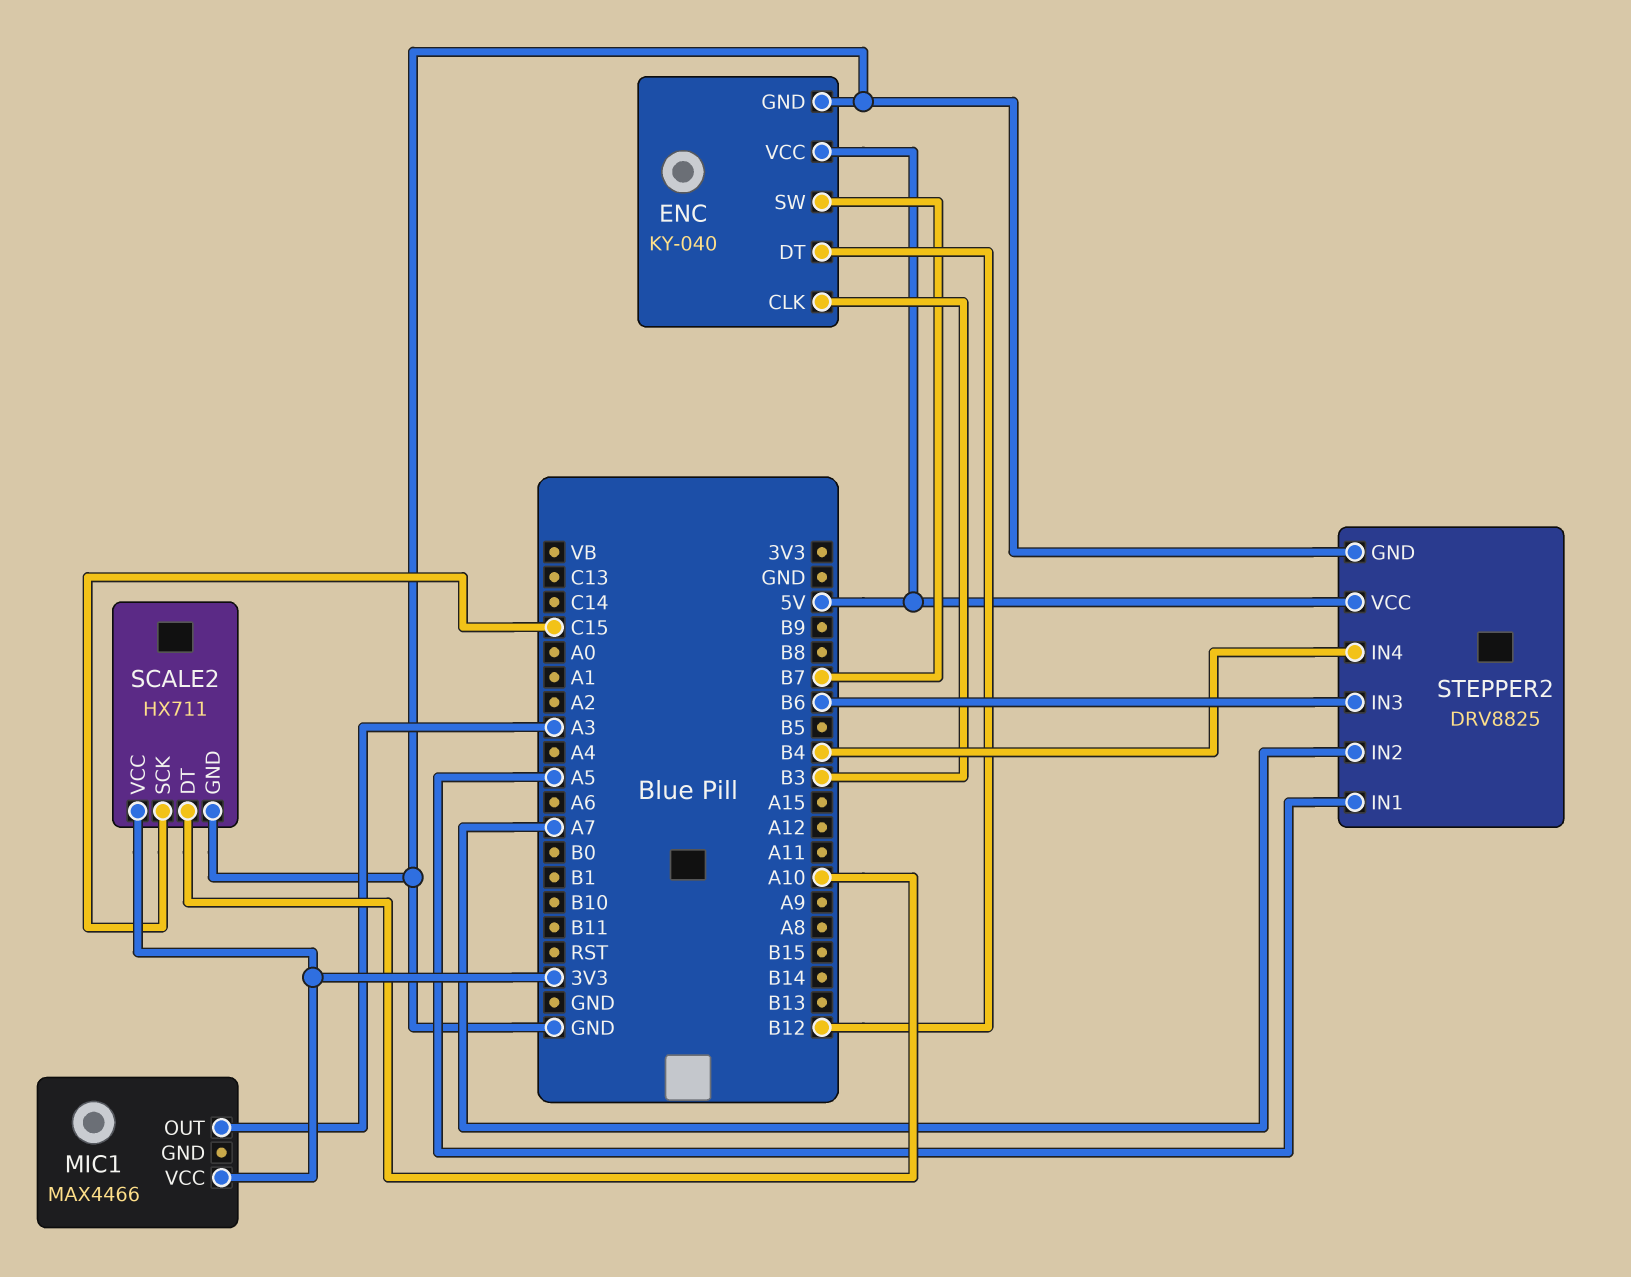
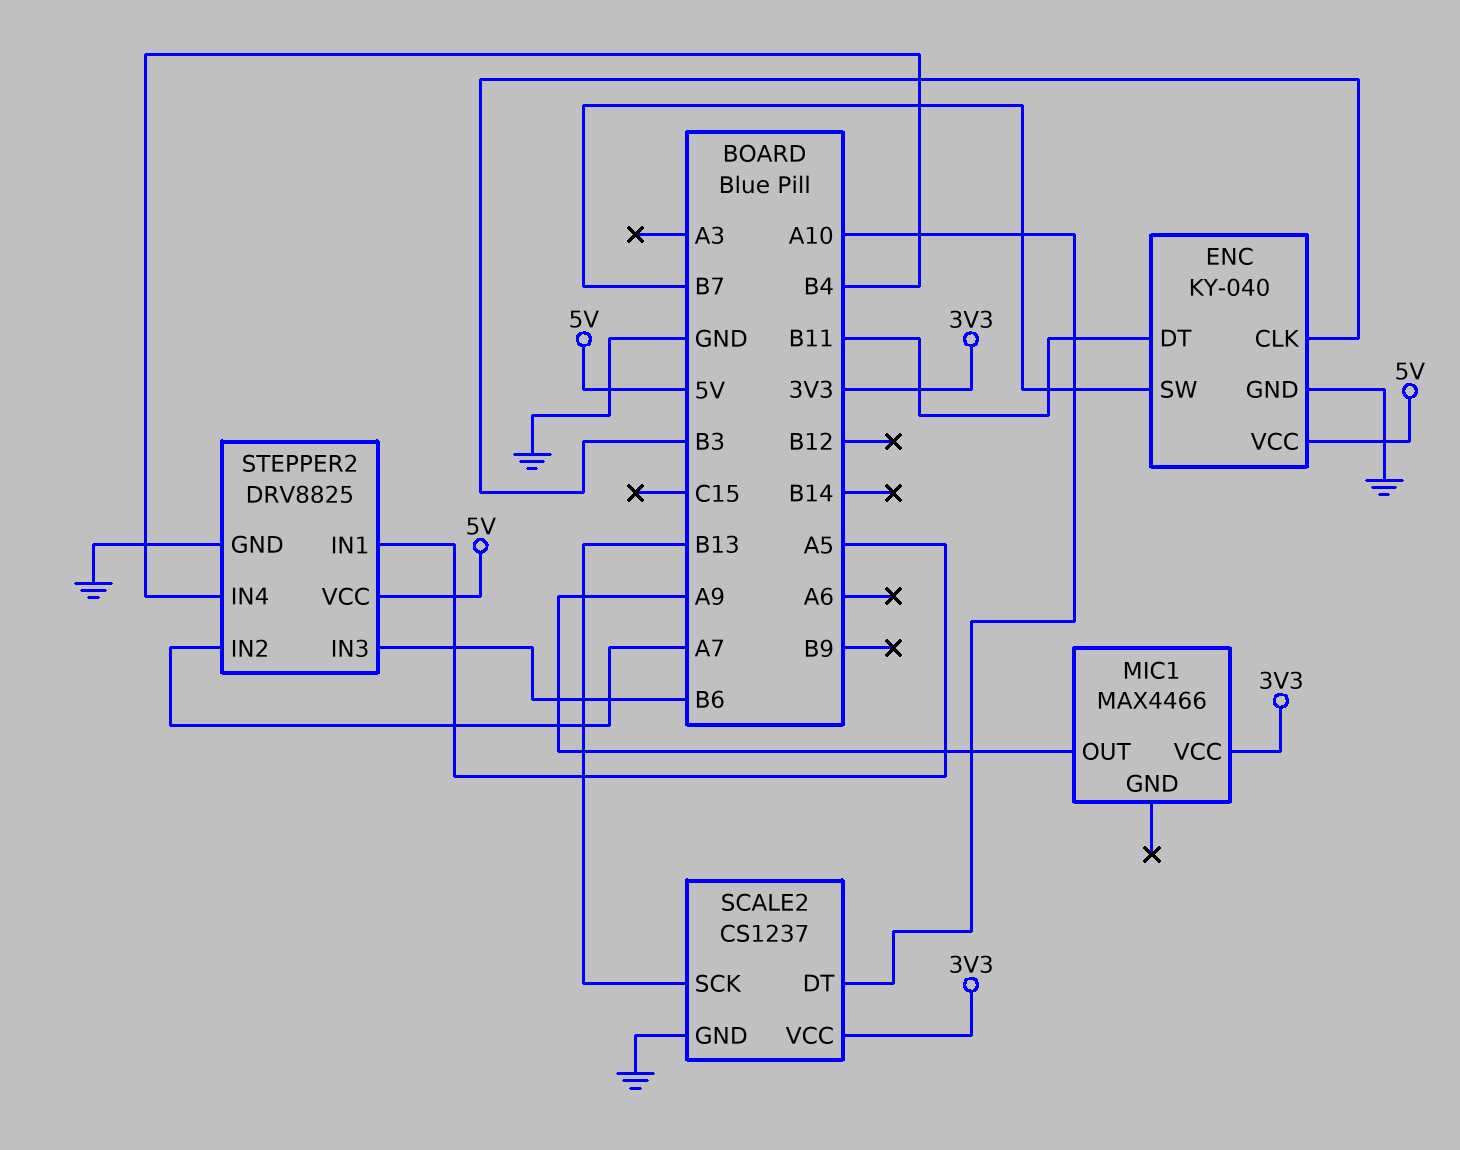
ENC pin DT: B12 -> B11
MIC1 pin OUT: A3 -> A9
SCALE2: HX711 -> CS1237
SCALE2 pin SCK: C15 -> B13

